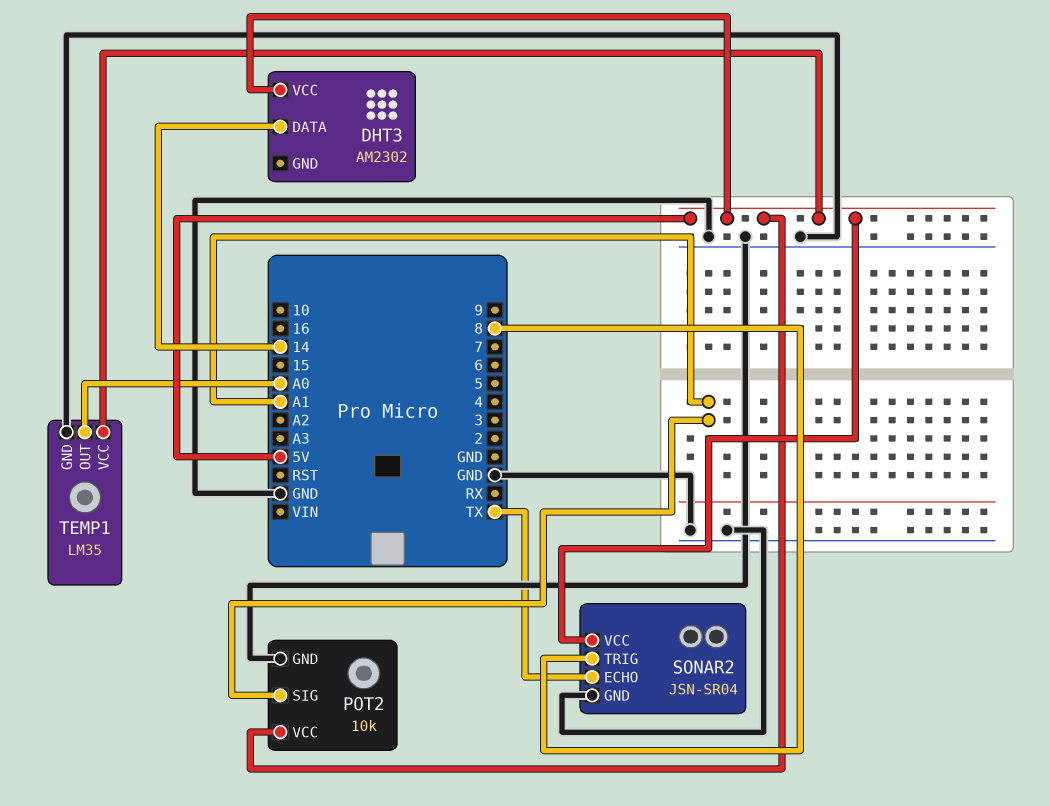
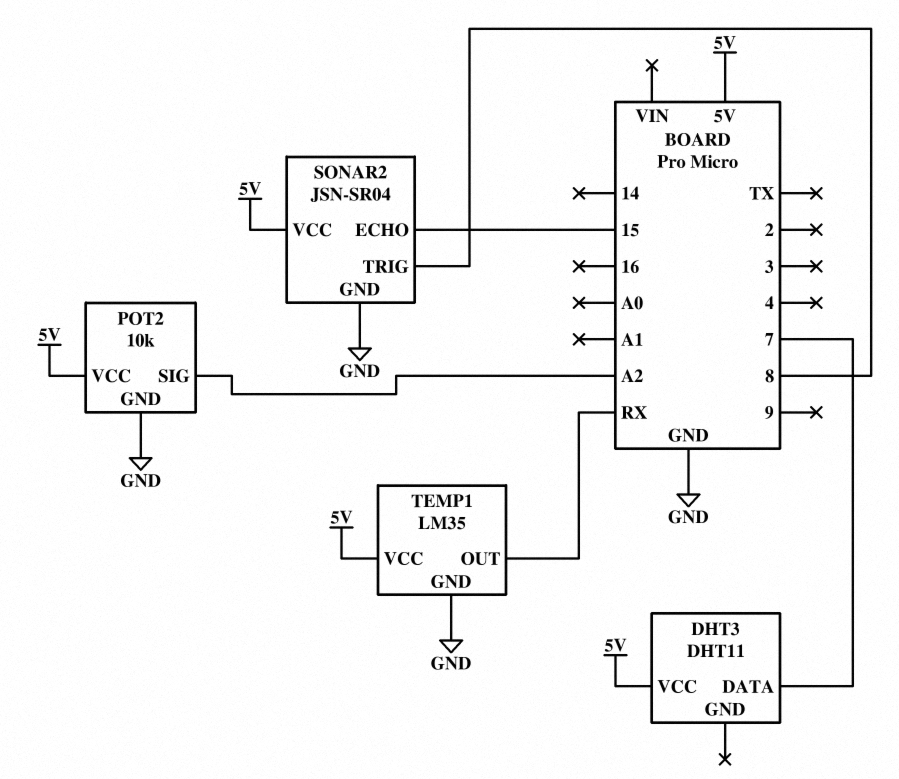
DHT3: AM2302 -> DHT11
DHT3 pin DATA: 14 -> 7
POT2 pin SIG: A1 -> A2
SONAR2 pin ECHO: TX -> 15
TEMP1 pin OUT: A0 -> RX

